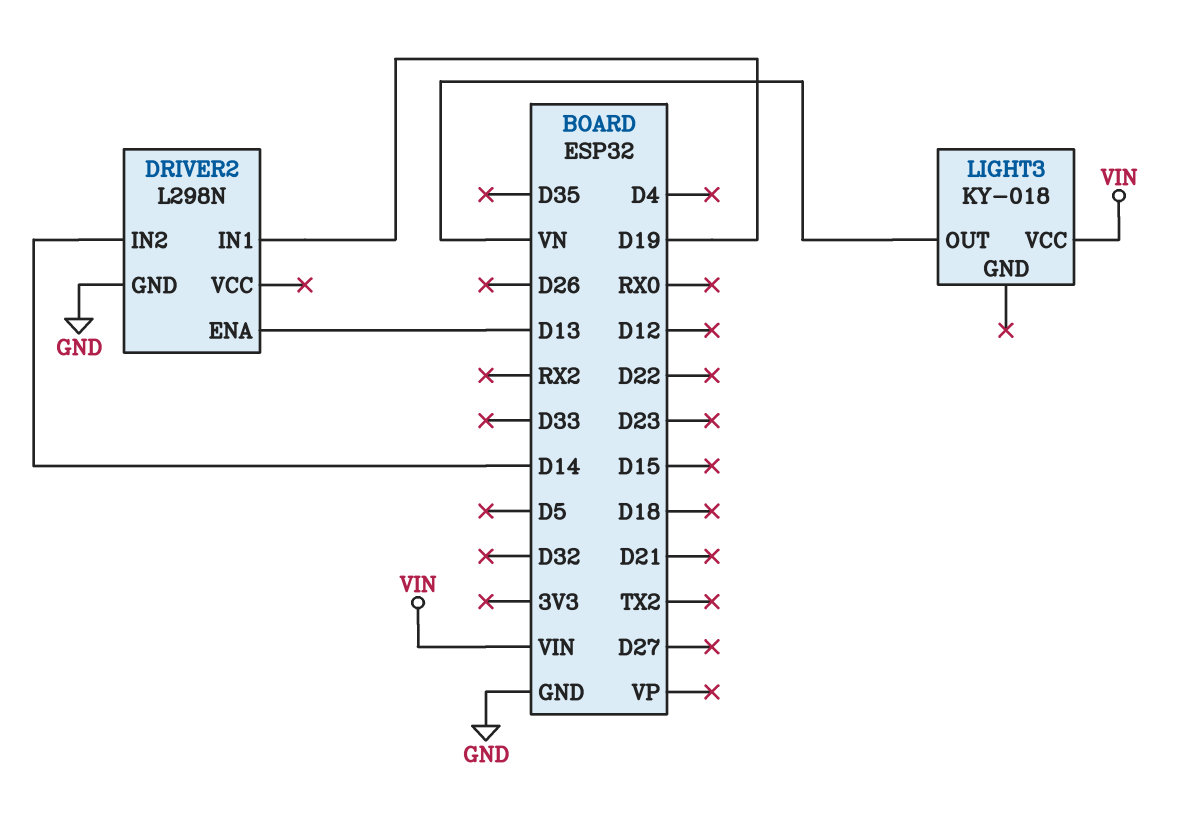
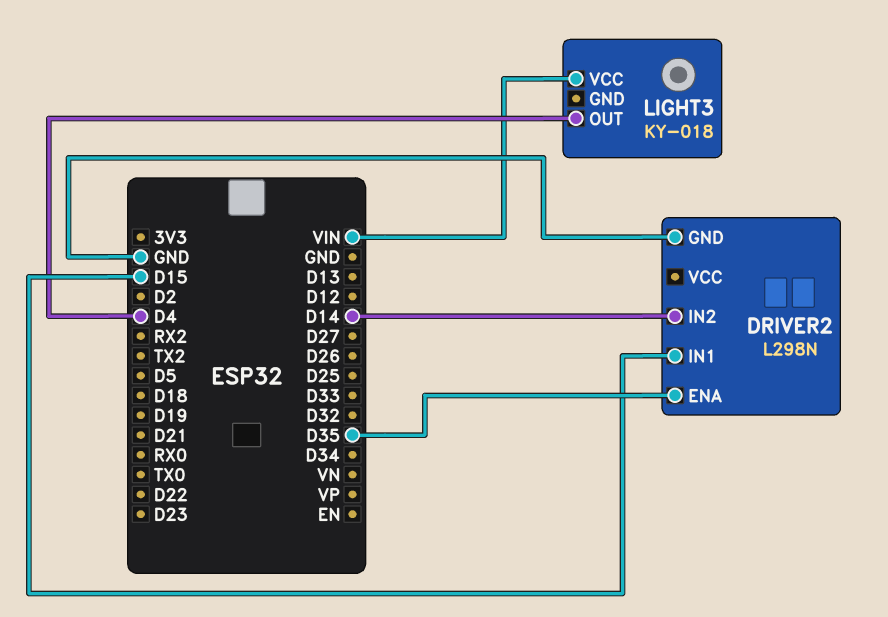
DRIVER2 pin ENA: D13 -> D35
DRIVER2 pin IN1: D19 -> D15
LIGHT3 pin OUT: VN -> D4

